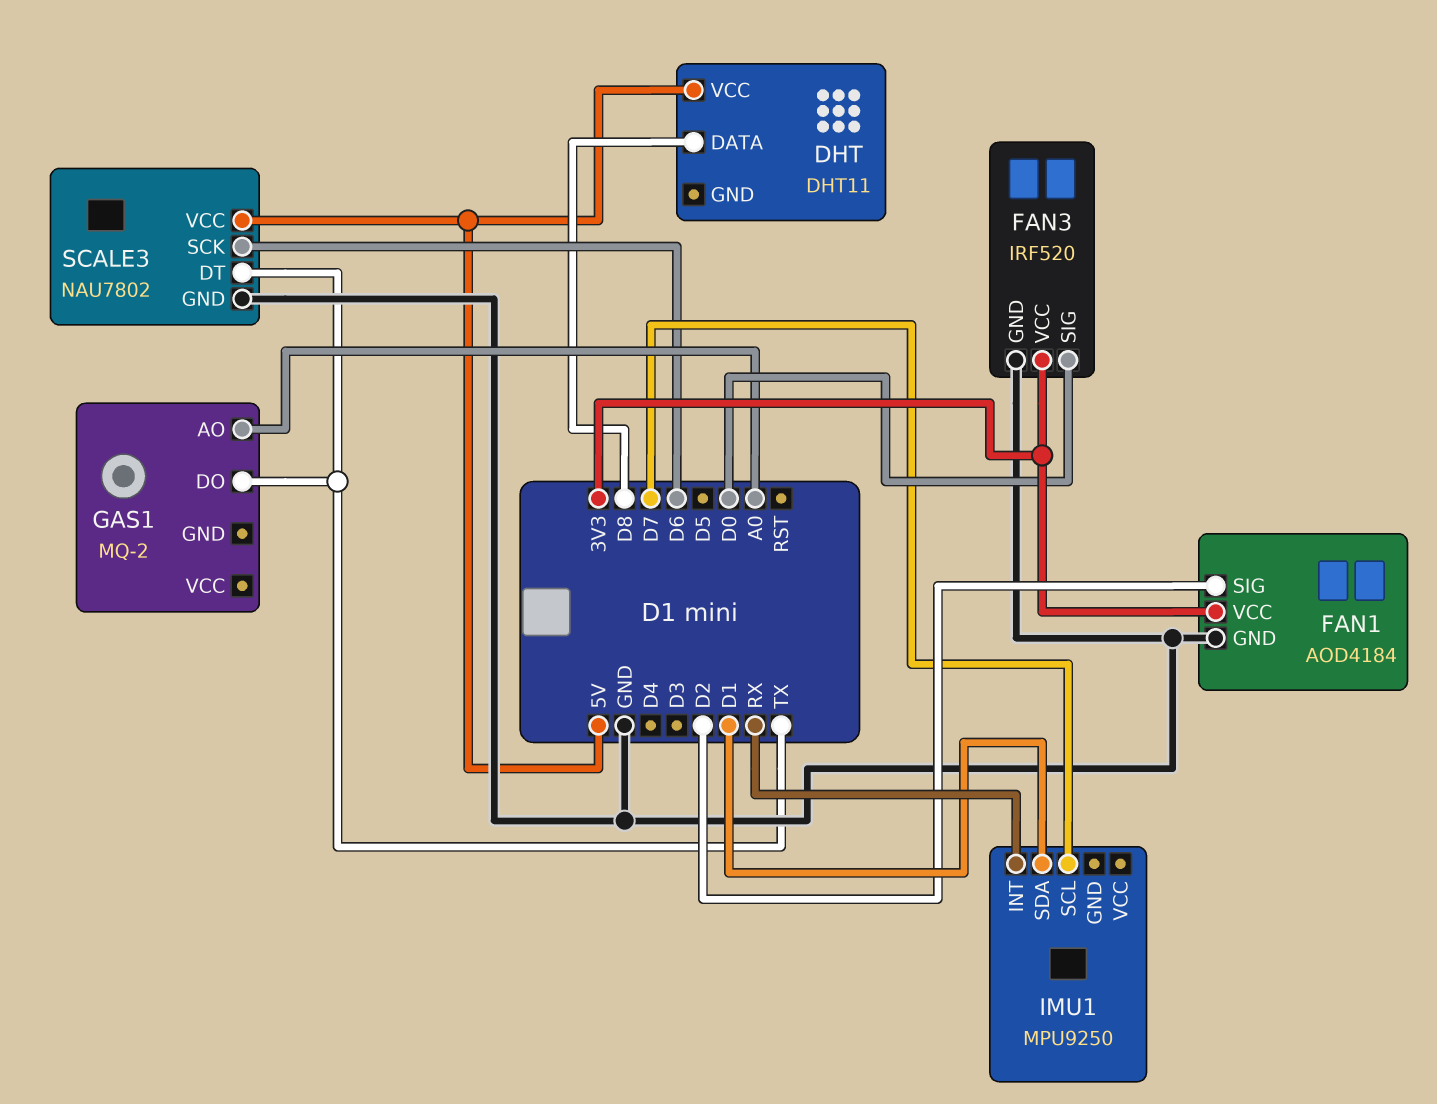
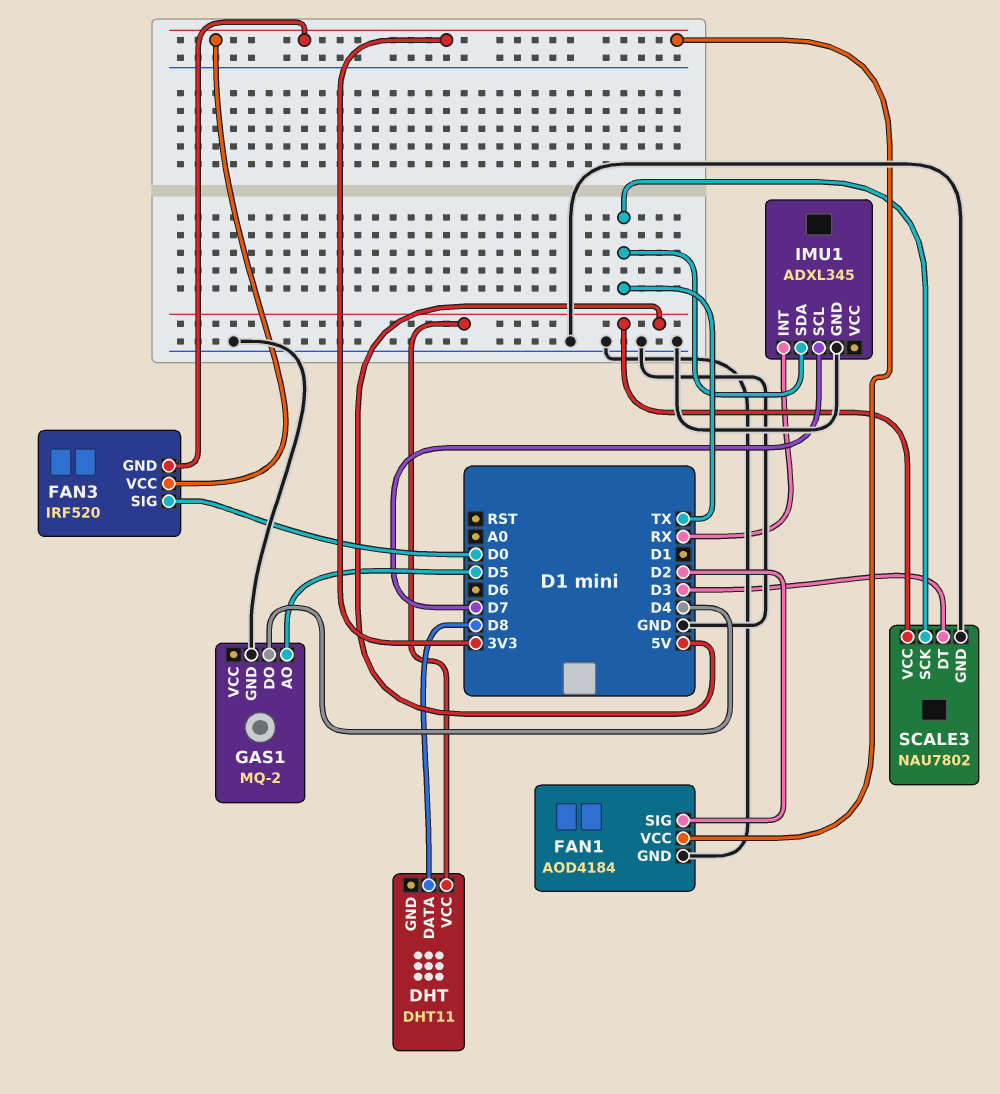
FAN3 pin GND: GND -> 3V3
GAS1 pin AO: A0 -> D5
GAS1 pin DO: TX -> D4
GAS1 pin GND: none -> GND
IMU1: MPU9250 -> ADXL345
IMU1 pin GND: none -> GND
IMU1 pin SDA: D1 -> TX
SCALE3 pin DT: TX -> D3
SCALE3 pin SCK: D6 -> TX

